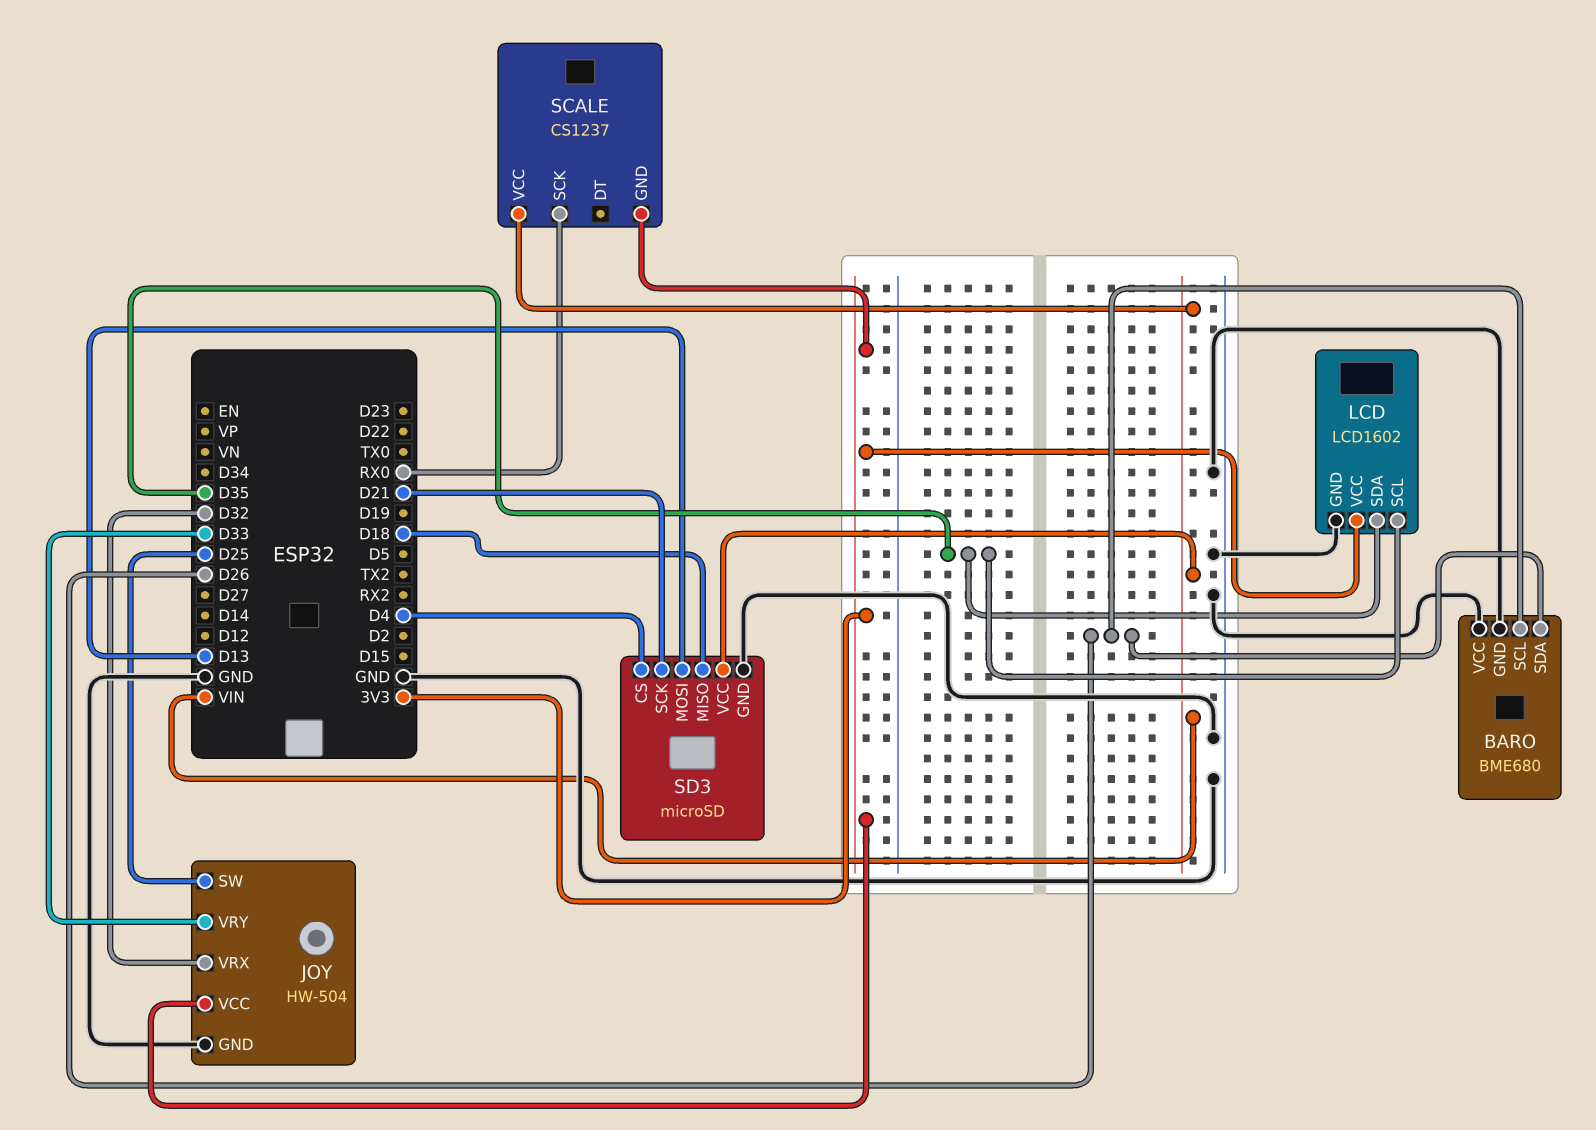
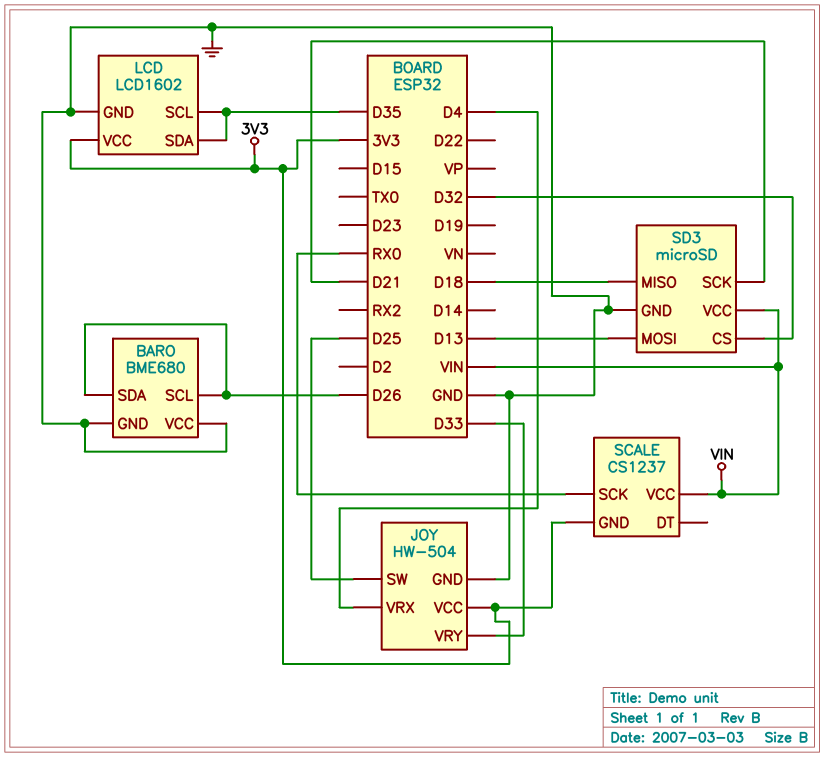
JOY pin VRX: D32 -> D4
SD3 pin CS: D4 -> D32

